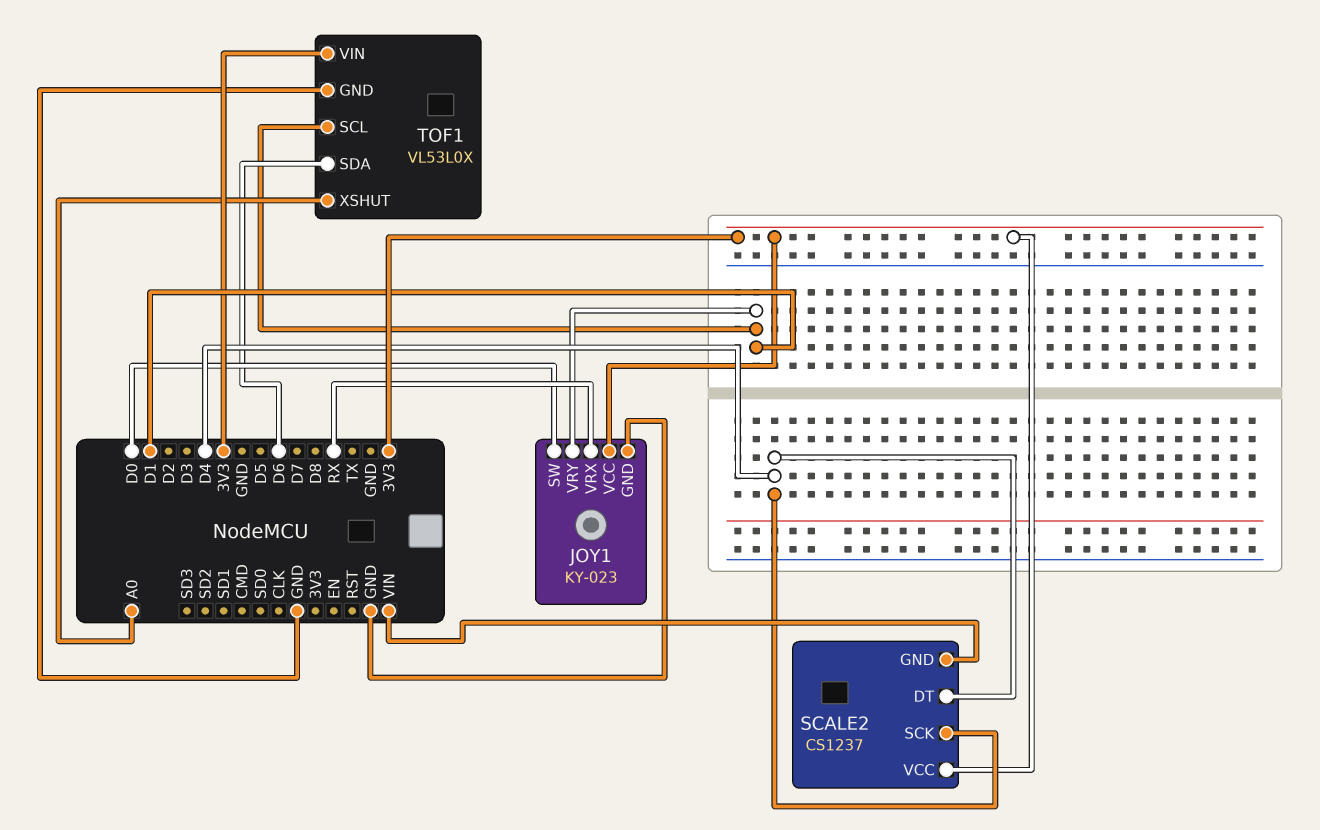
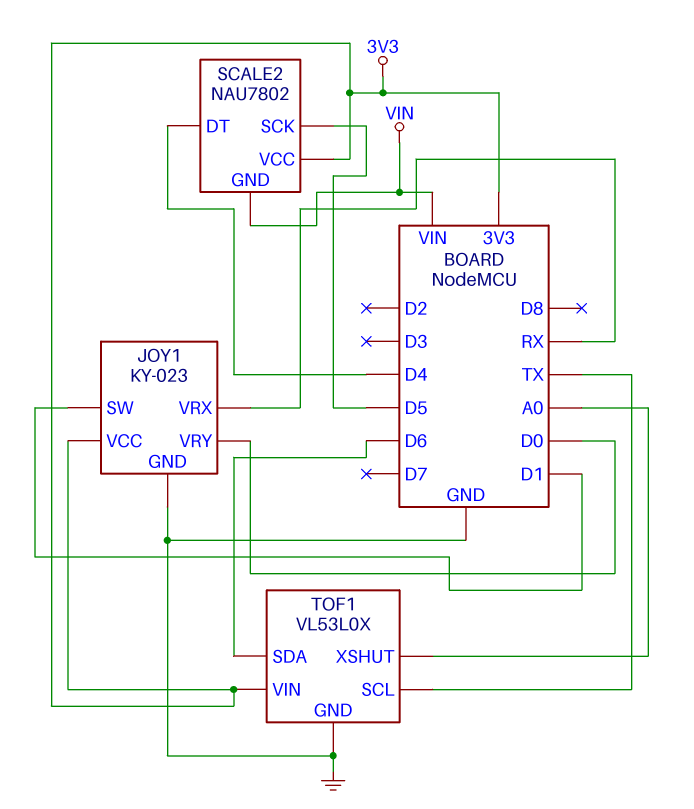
JOY1 pin SW: D0 -> D1
JOY1 pin VRY: D1 -> D0
SCALE2: CS1237 -> NAU7802
SCALE2 pin SCK: D4 -> D5
TOF1 pin SCL: D1 -> TX

